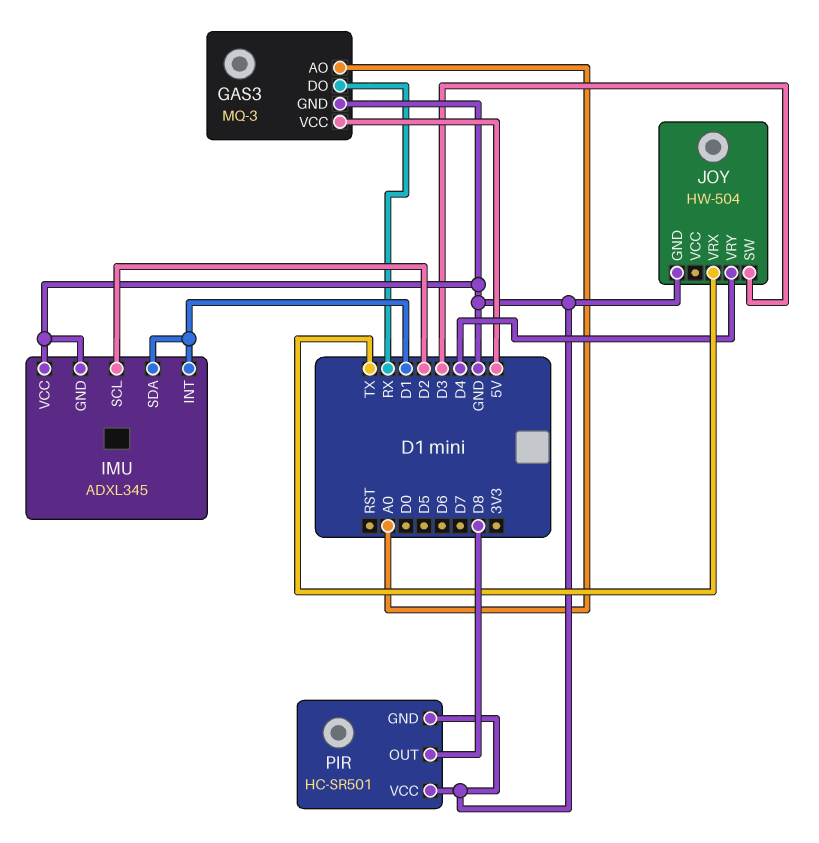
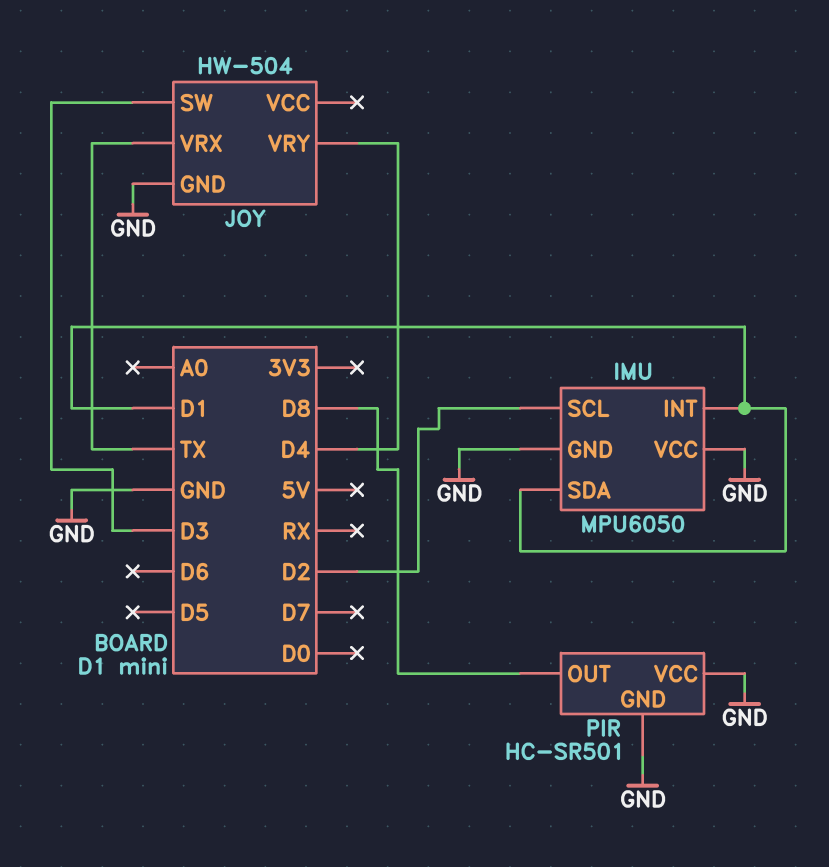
GAS3: MQ-3 -> none
GAS3 pin AO: A0 -> none
GAS3 pin DO: RX -> none
GAS3 pin GND: GND -> none
GAS3 pin VCC: 5V -> none
IMU: ADXL345 -> MPU6050

